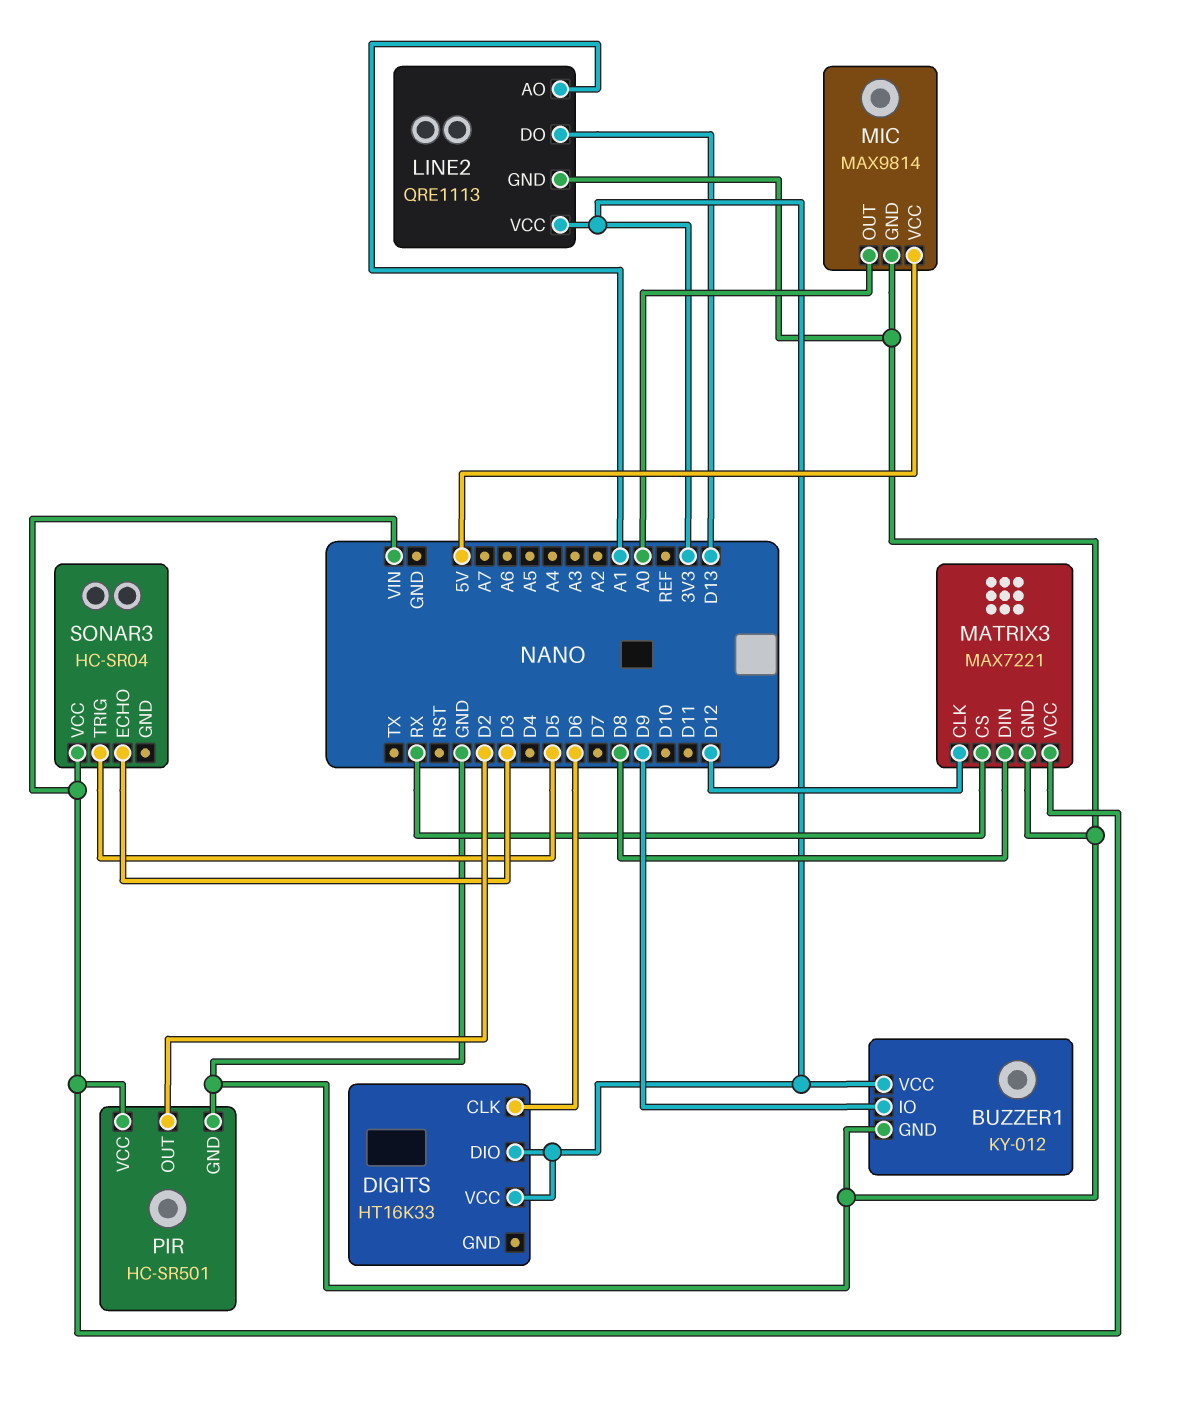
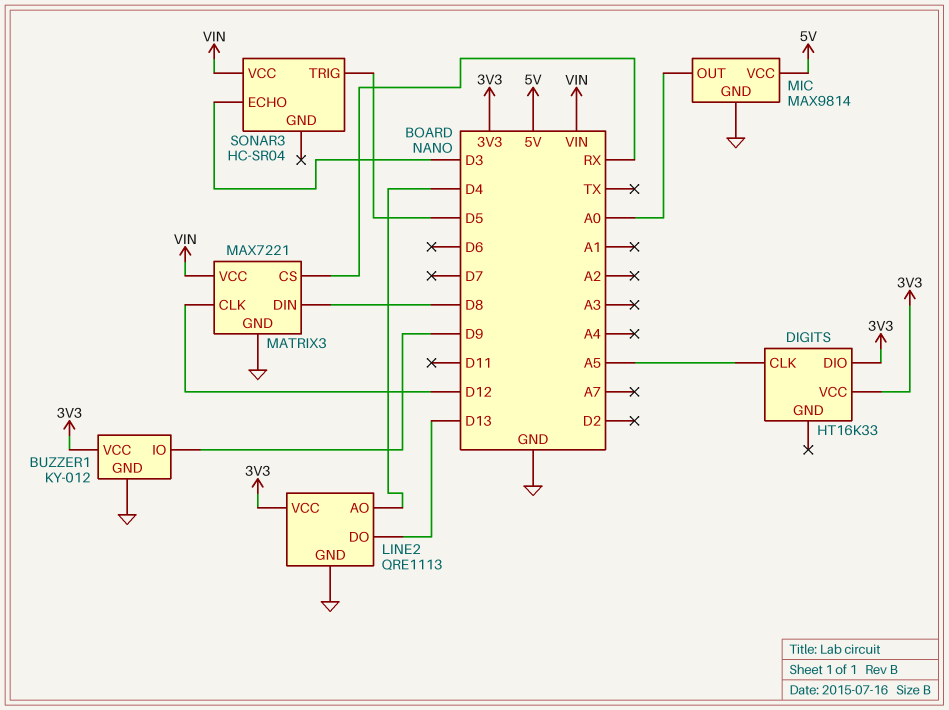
DIGITS pin CLK: D6 -> A5
LINE2 pin AO: A1 -> D4
PIR: HC-SR501 -> none
PIR pin GND: GND -> none
PIR pin OUT: D2 -> none
PIR pin VCC: VIN -> none

